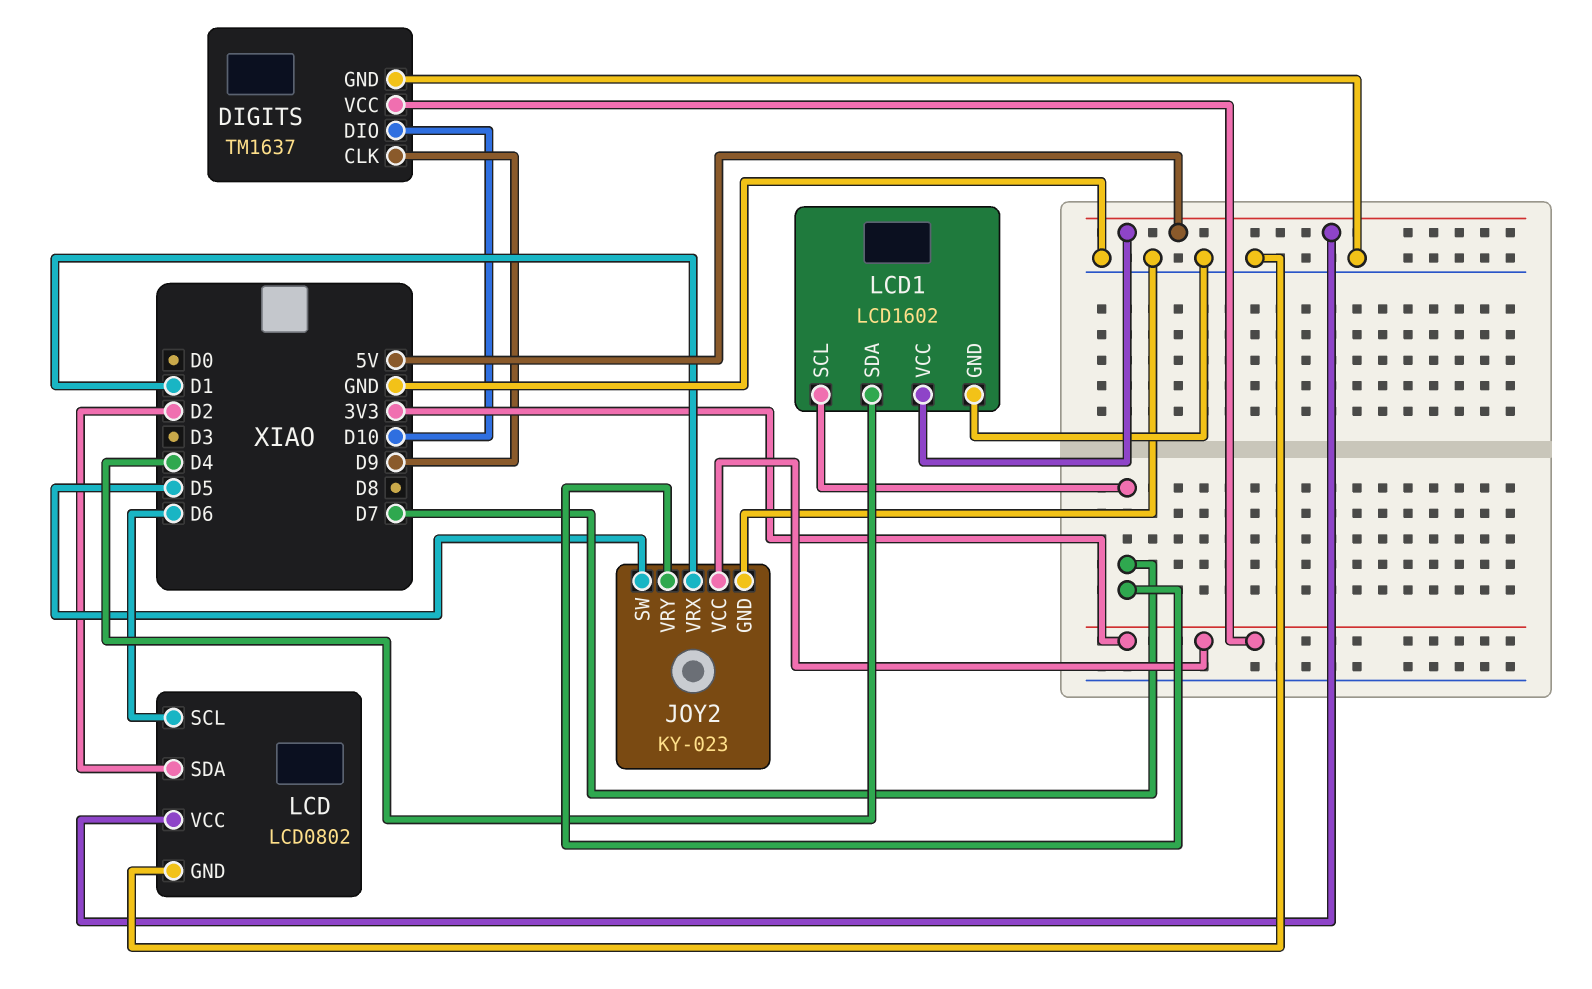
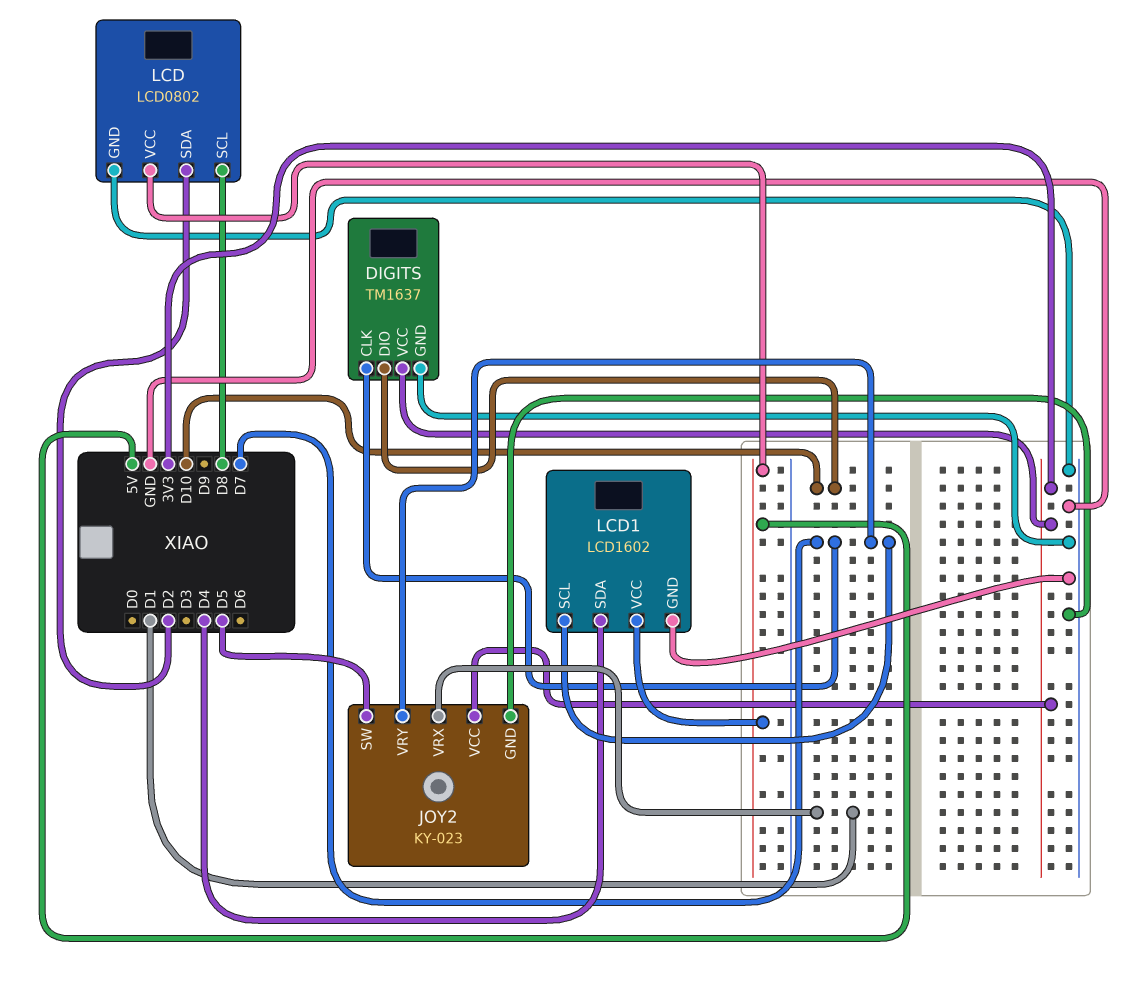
DIGITS pin CLK: D9 -> D7
LCD pin SCL: D6 -> D8

